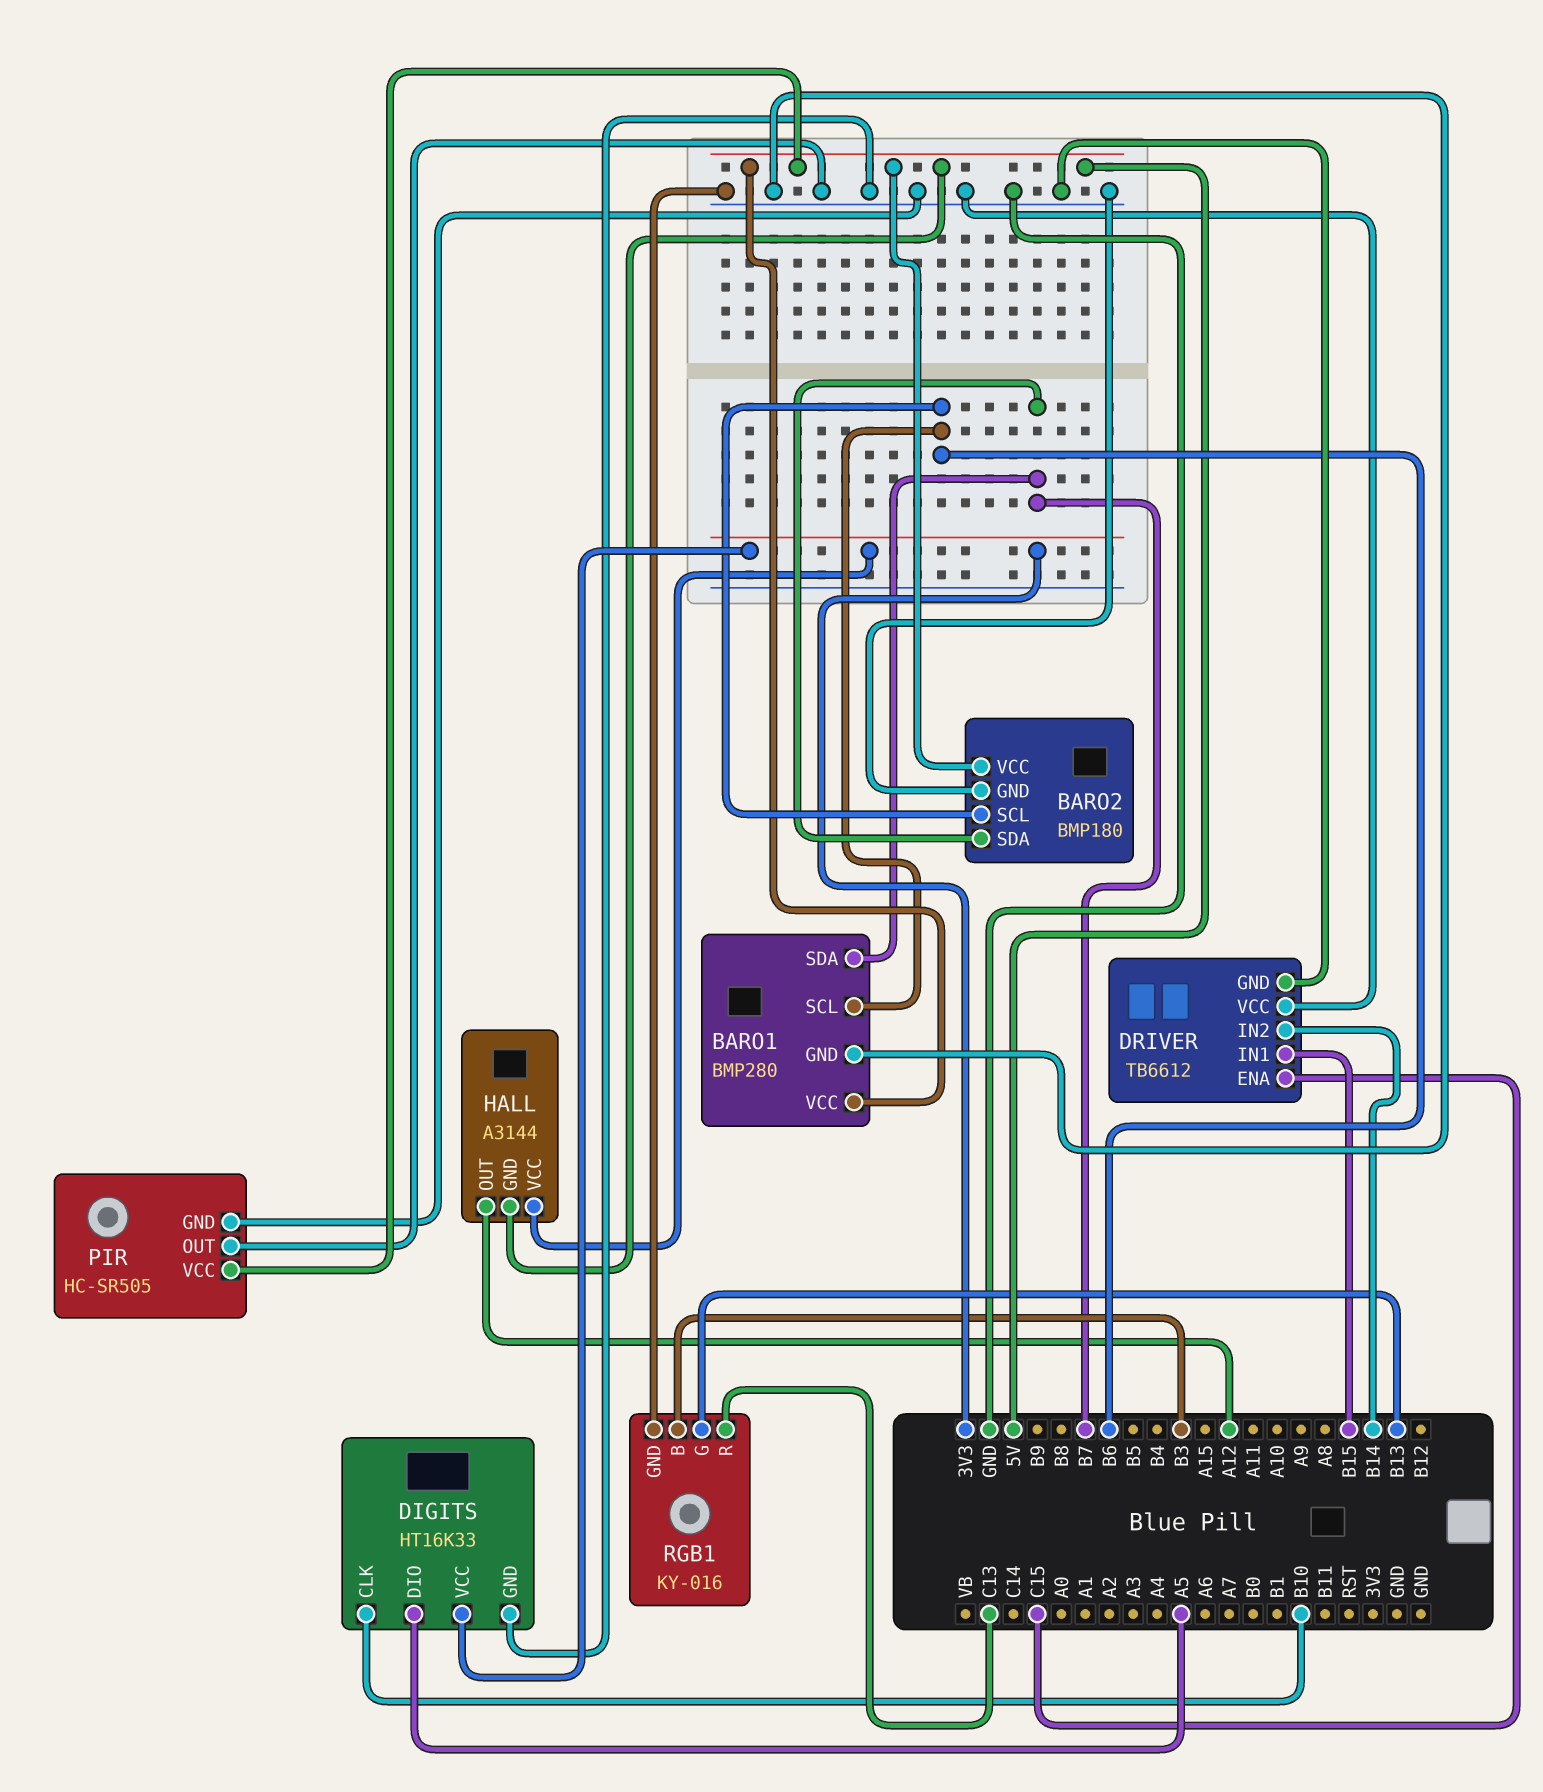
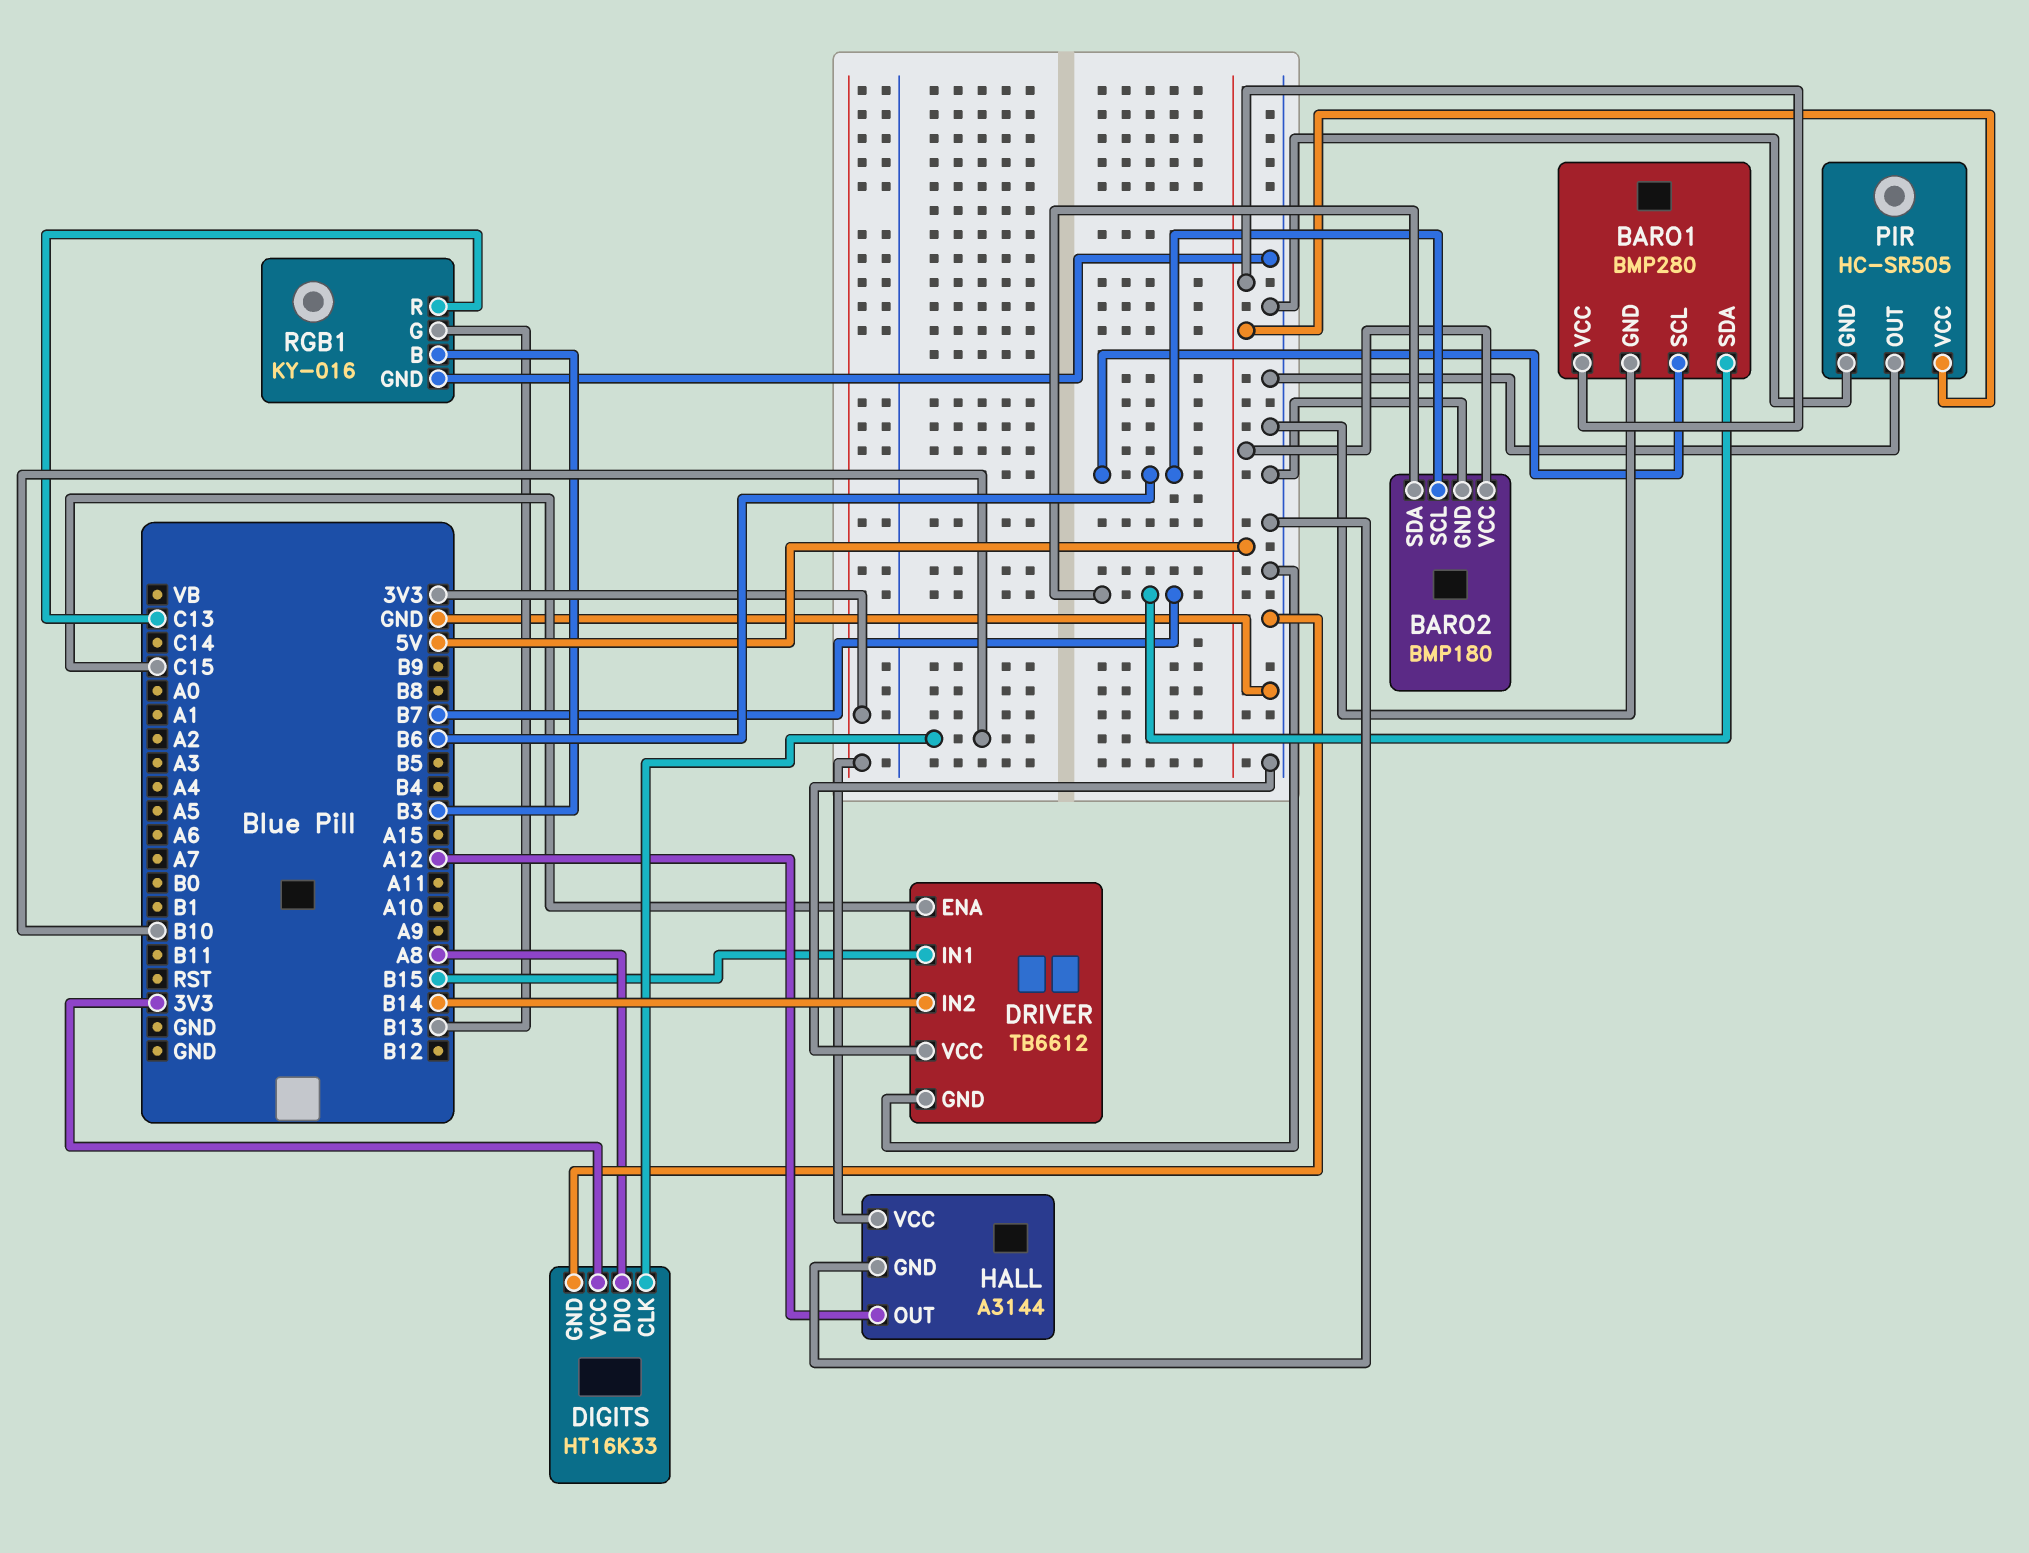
DIGITS pin DIO: A5 -> A8
HALL pin GND: 5V -> GND

